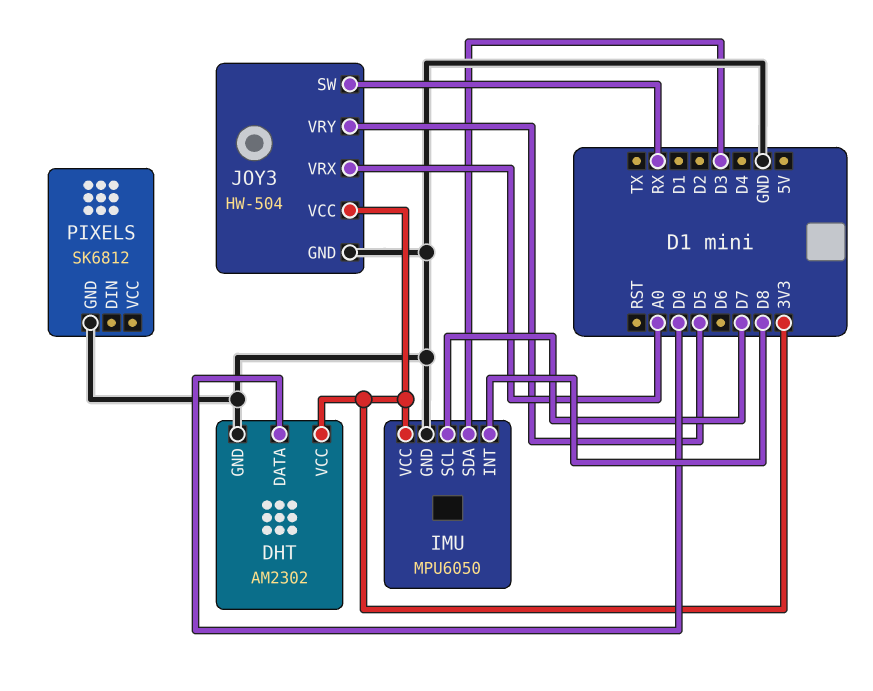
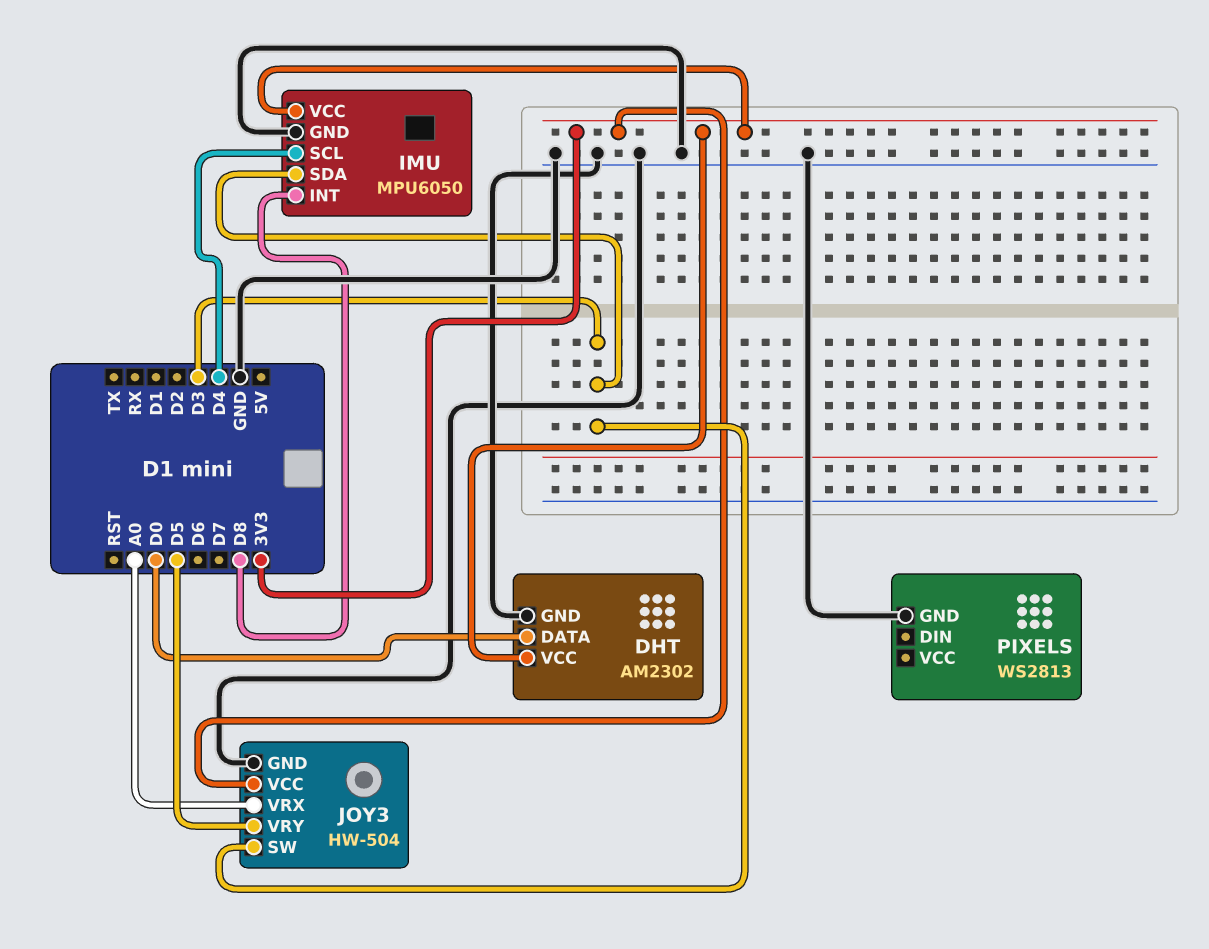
IMU pin SCL: D7 -> D4
JOY3 pin SW: RX -> D3
PIXELS: SK6812 -> WS2813

